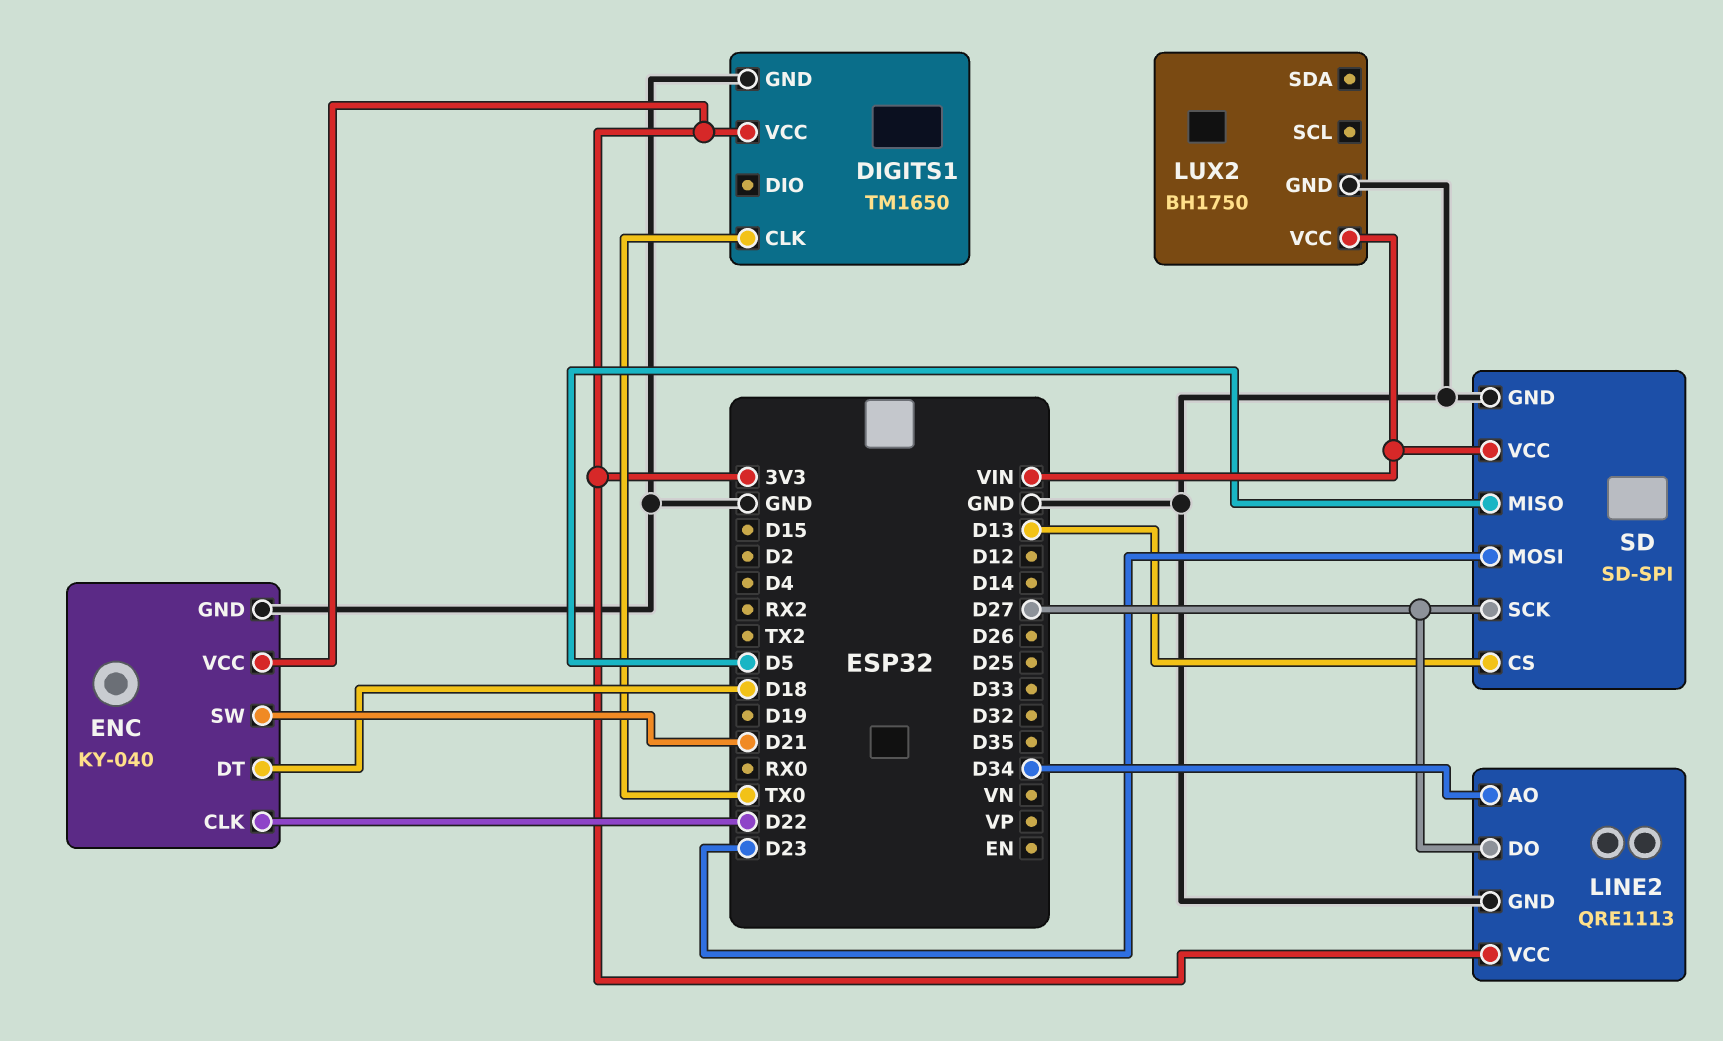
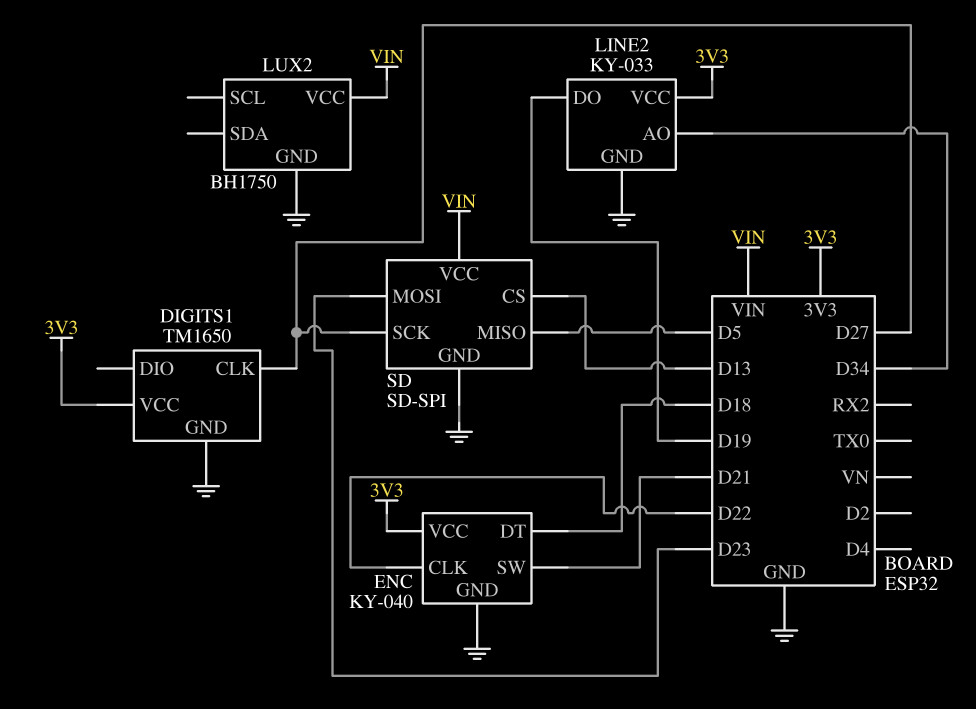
DIGITS1 pin CLK: TX0 -> D27
LINE2: QRE1113 -> KY-033
LINE2 pin DO: D27 -> D19

